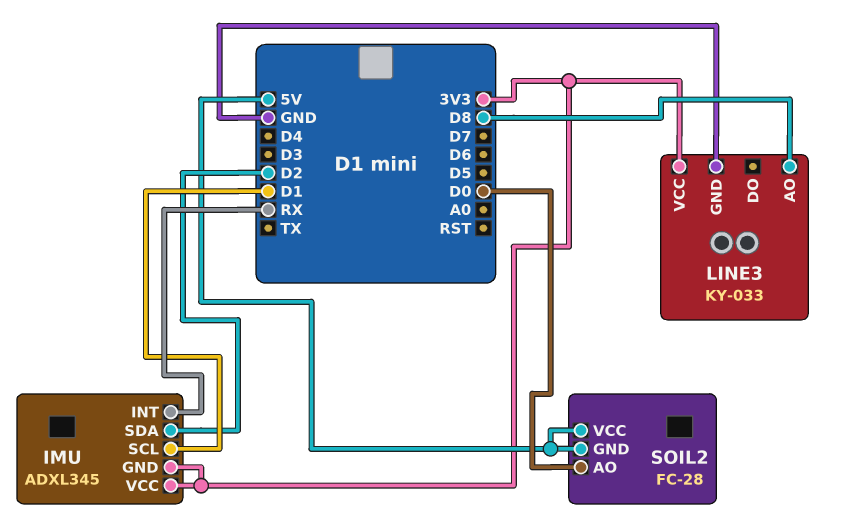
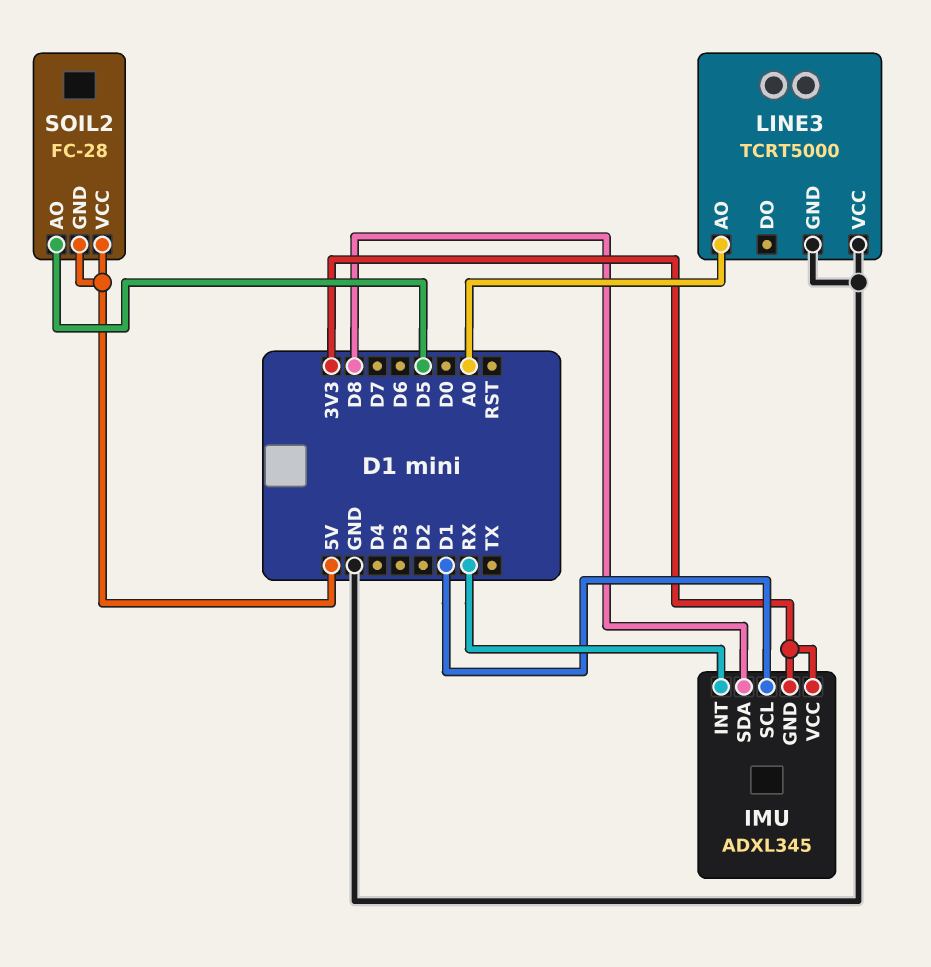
IMU pin SDA: D2 -> D8
LINE3: KY-033 -> TCRT5000
LINE3 pin AO: D8 -> A0
LINE3 pin VCC: 3V3 -> GND
SOIL2 pin AO: D0 -> D5

